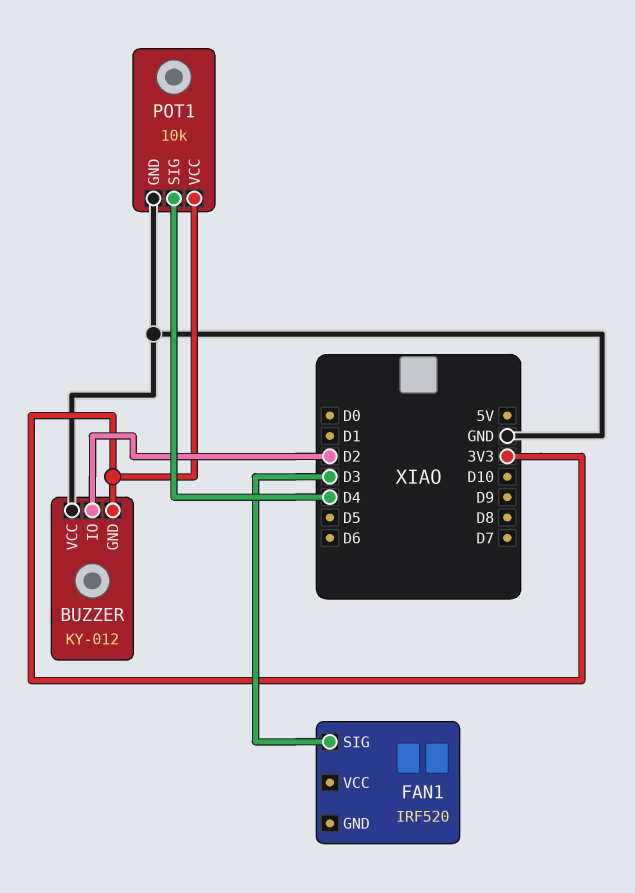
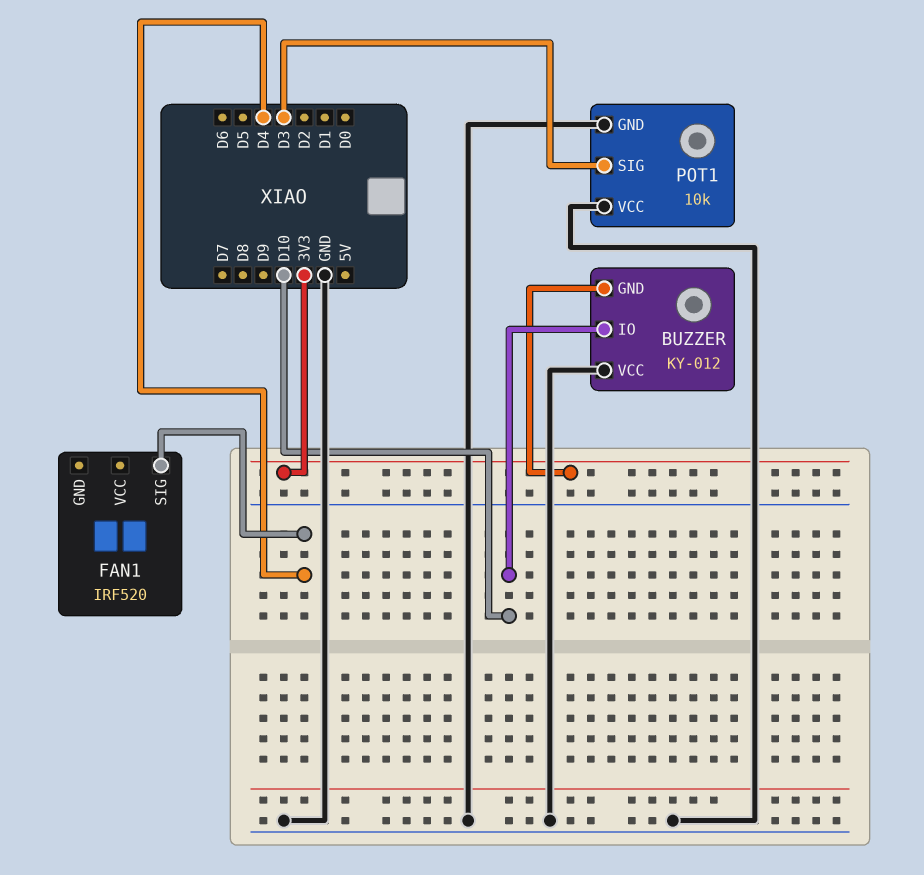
BUZZER pin IO: D2 -> D10
FAN1 pin SIG: D3 -> D4
POT1 pin SIG: D4 -> D3
POT1 pin VCC: 3V3 -> GND

